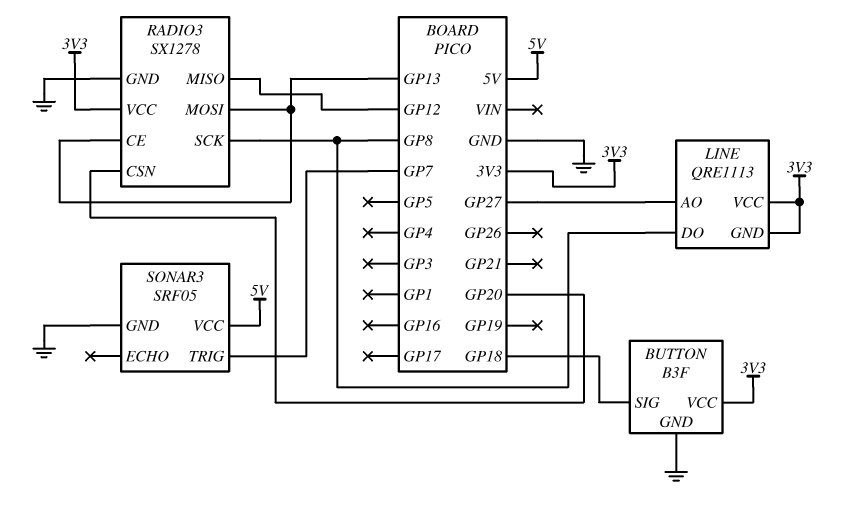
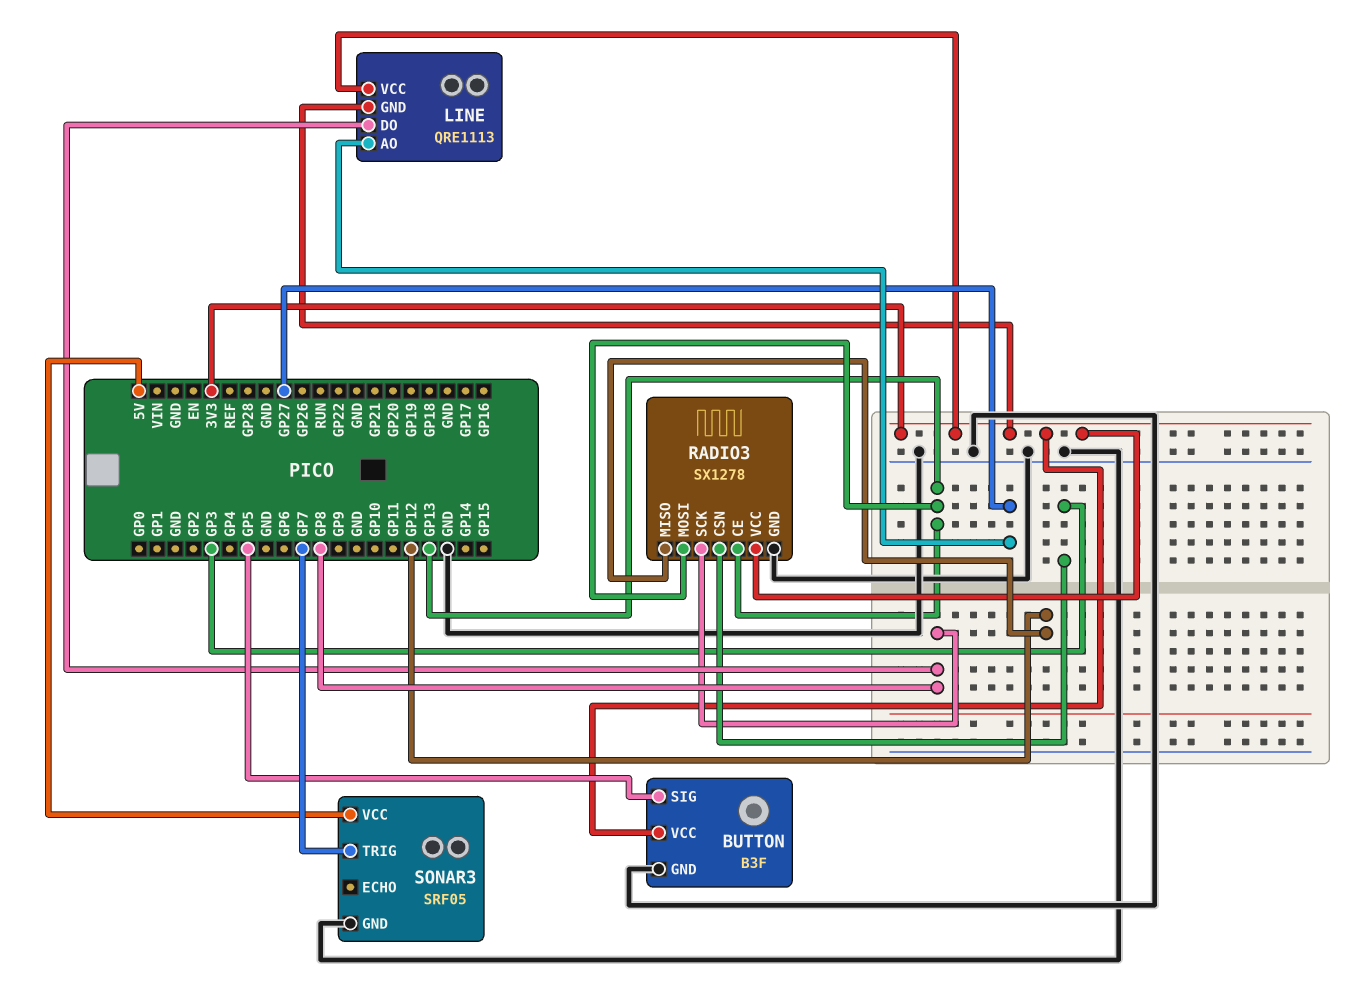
BUTTON pin SIG: GP18 -> GP5
RADIO3 pin CSN: GP20 -> GP3

